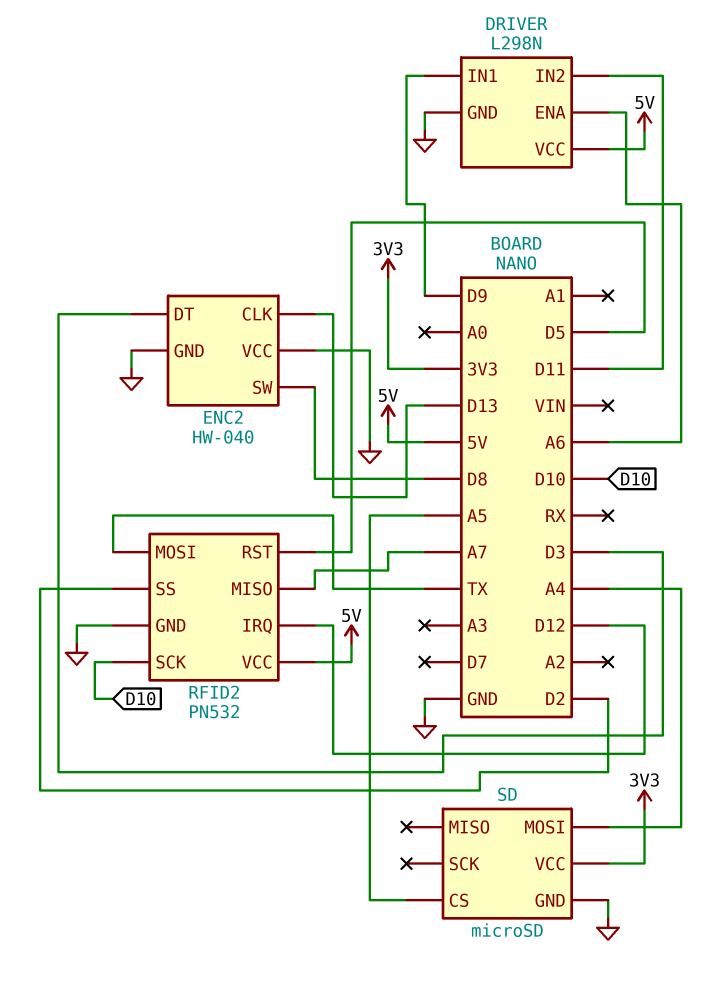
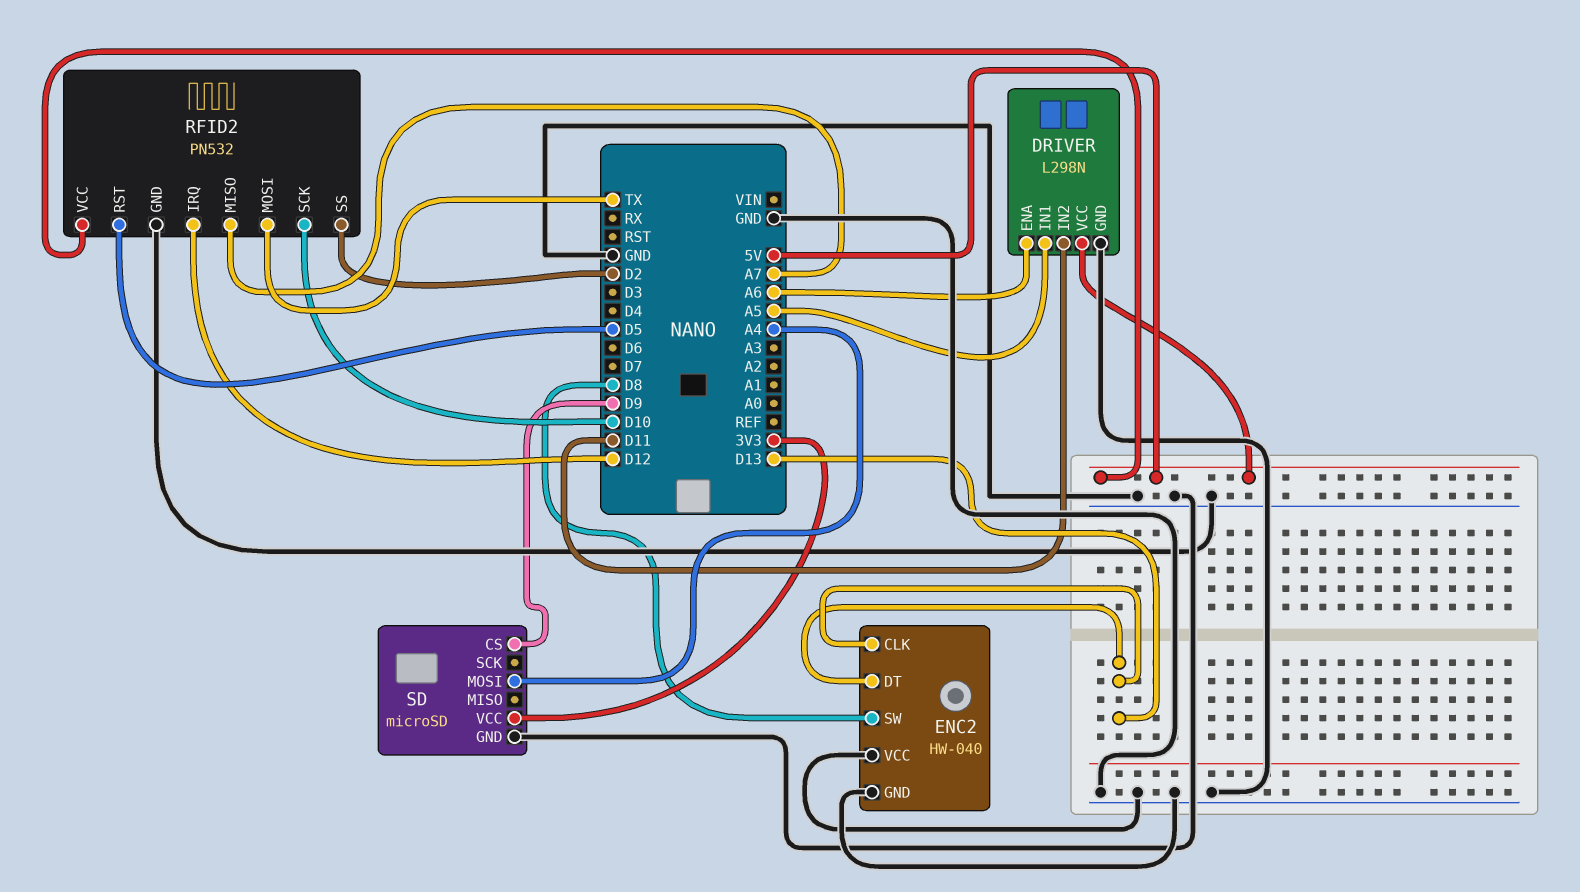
DRIVER pin IN1: D9 -> A5
ENC2 pin DT: D3 -> D13
SD pin CS: A5 -> D9

